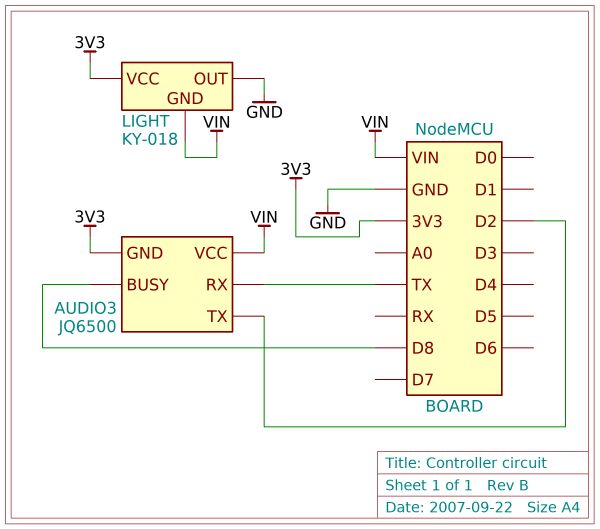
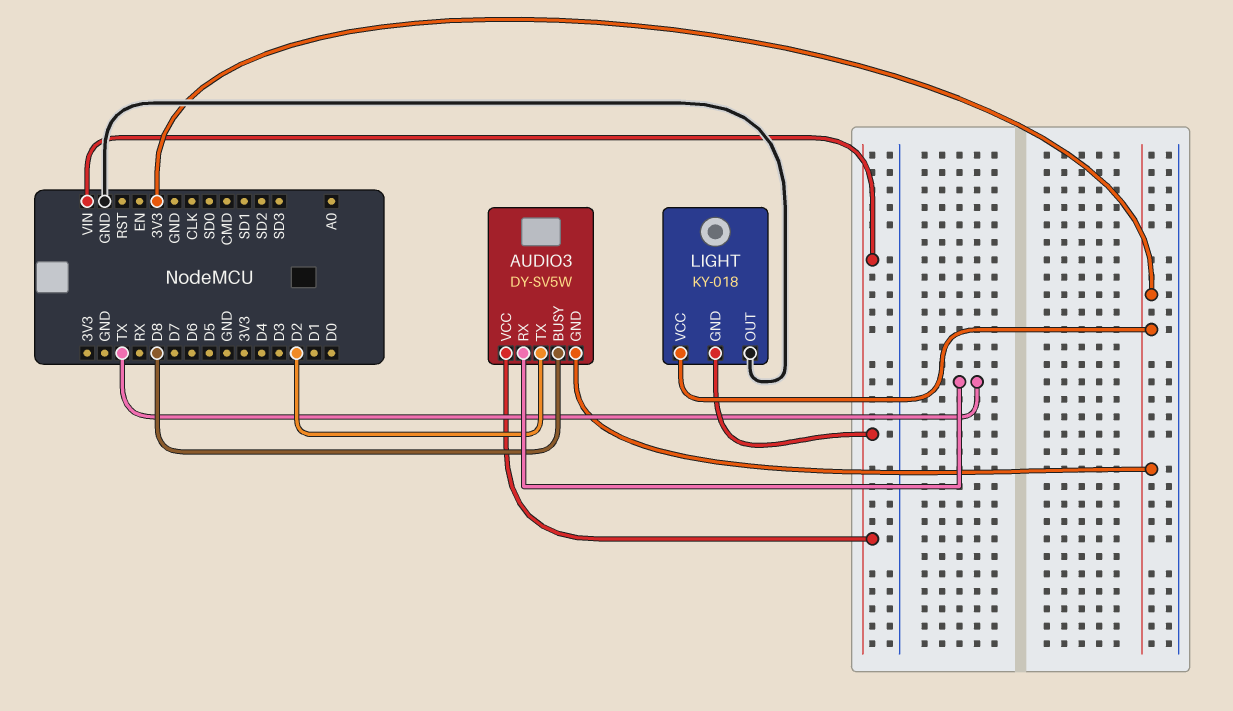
AUDIO3: JQ6500 -> DY-SV5W

